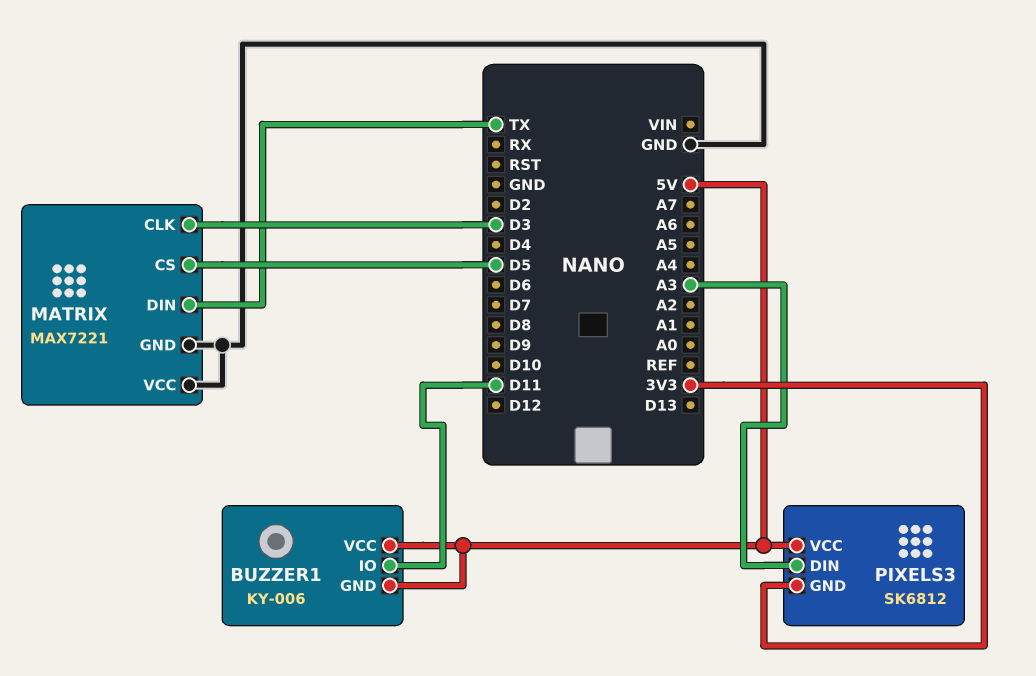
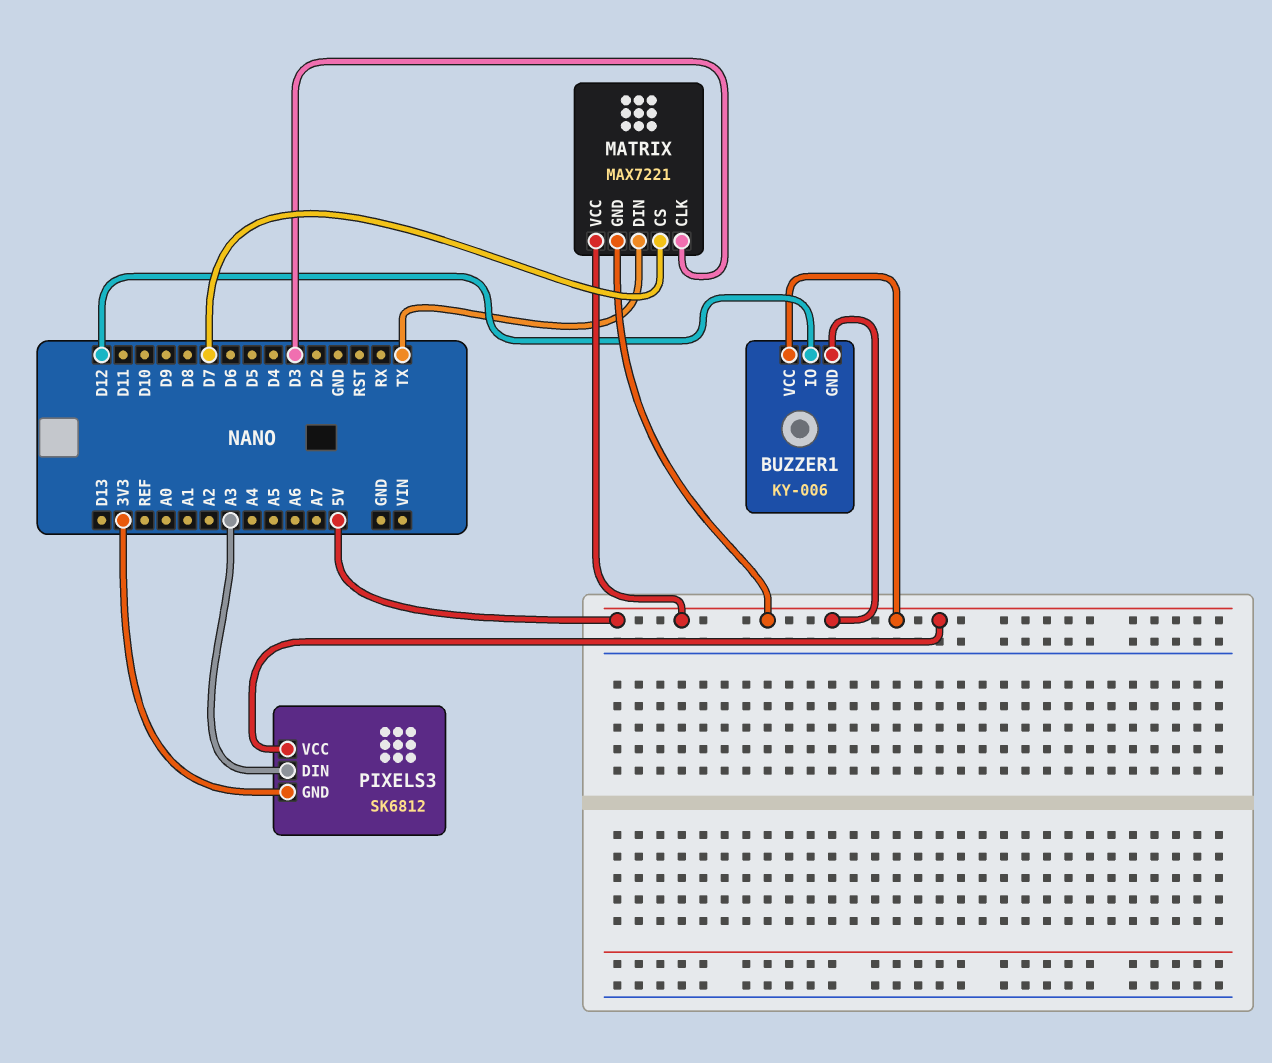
BUZZER1 pin IO: D11 -> D12
MATRIX pin CS: D5 -> D7
MATRIX pin GND: GND -> 5V
MATRIX pin VCC: GND -> 5V

